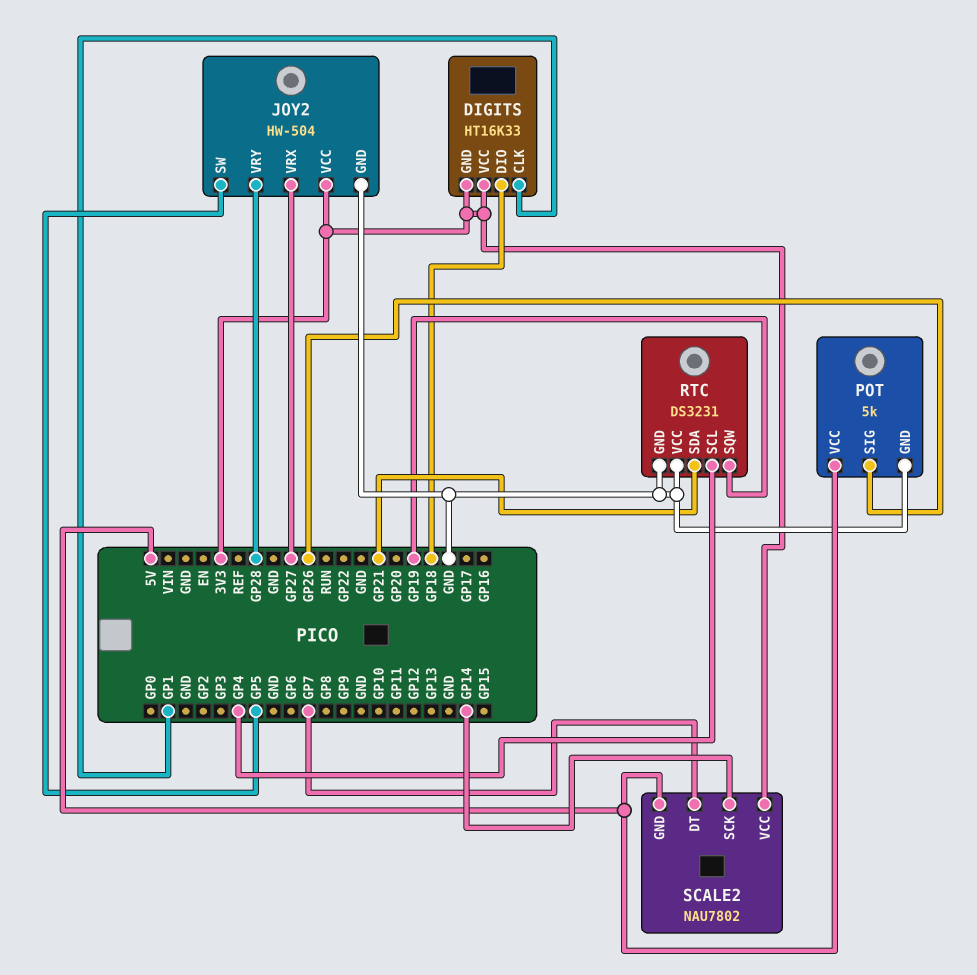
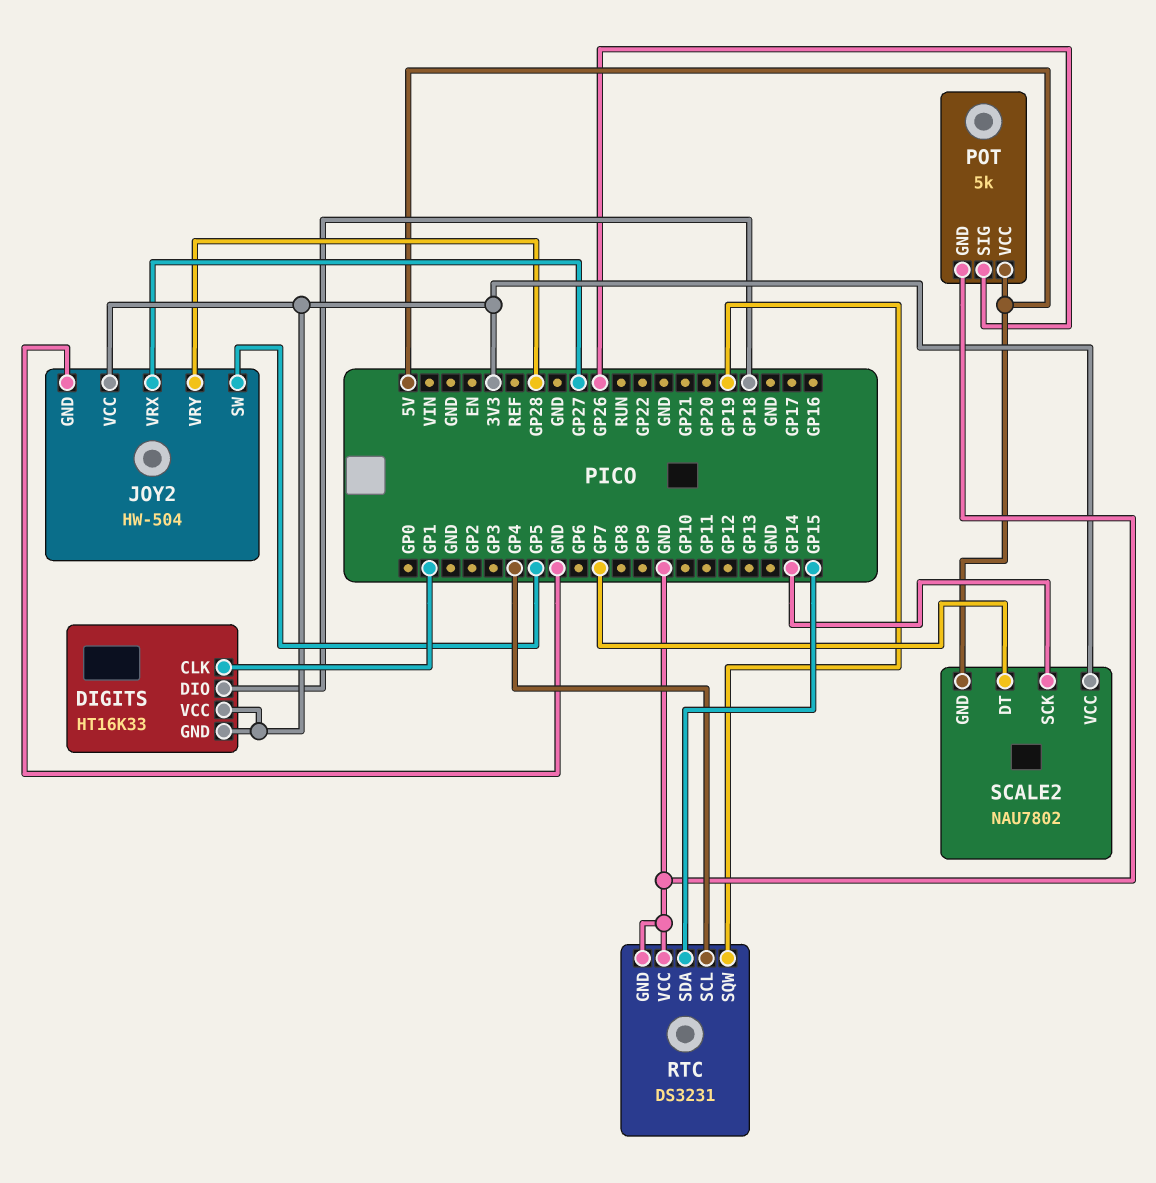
RTC pin SDA: GP21 -> GP15

